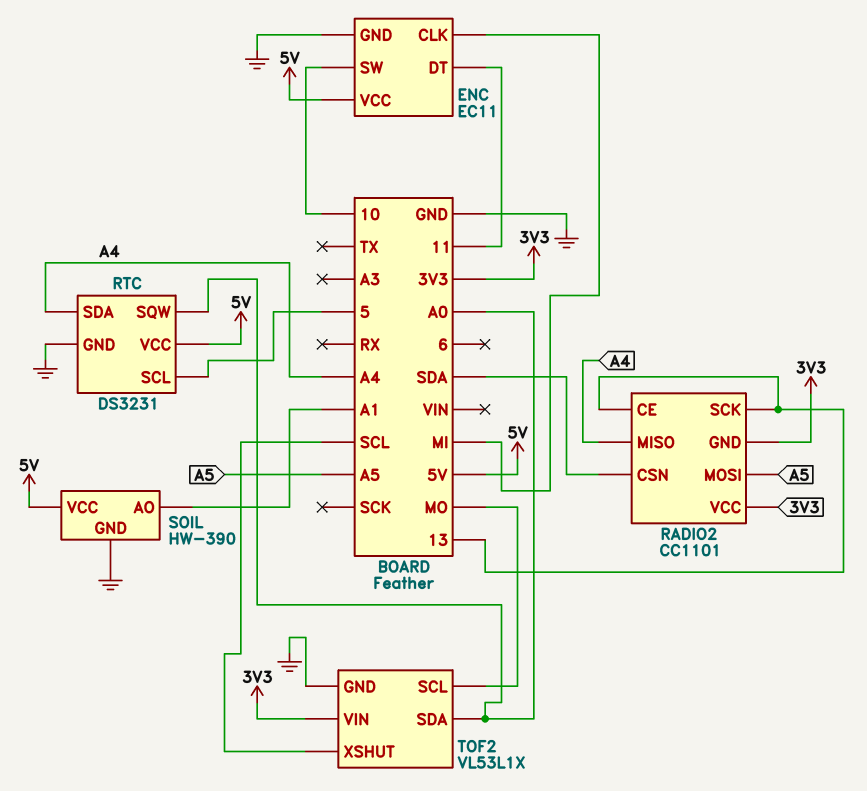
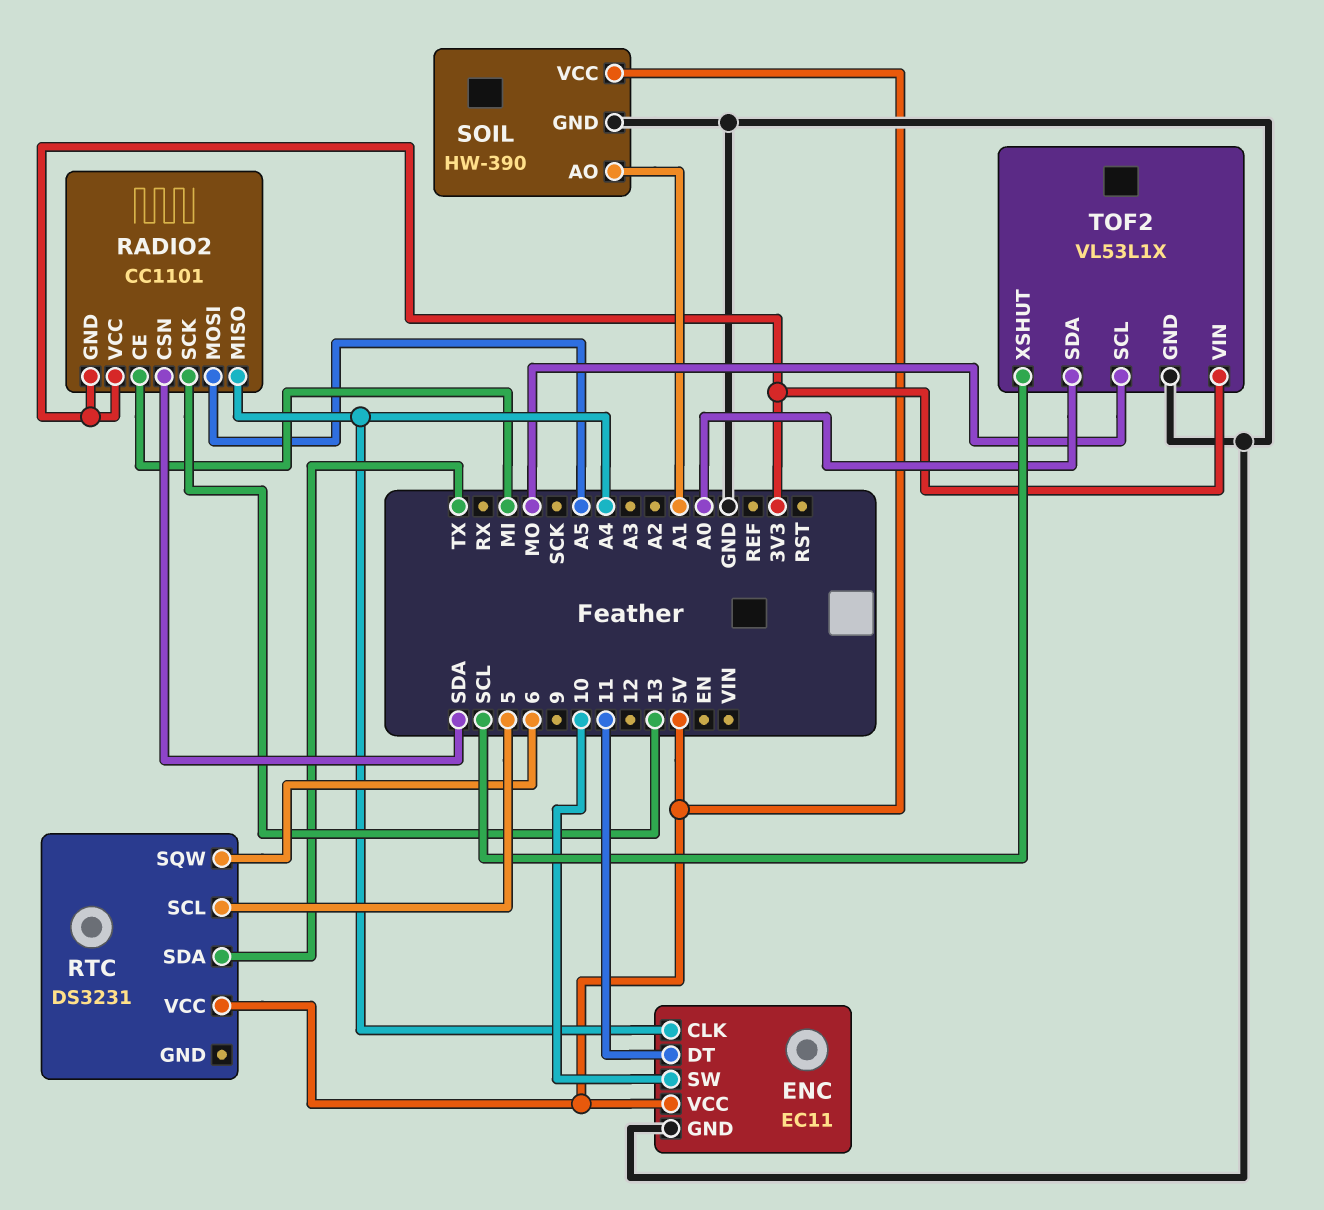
ENC pin CLK: MI -> A4
RADIO2 pin CE: 13 -> MI
RTC pin GND: GND -> none
RTC pin SDA: A4 -> TX
RTC pin SQW: A0 -> 6

